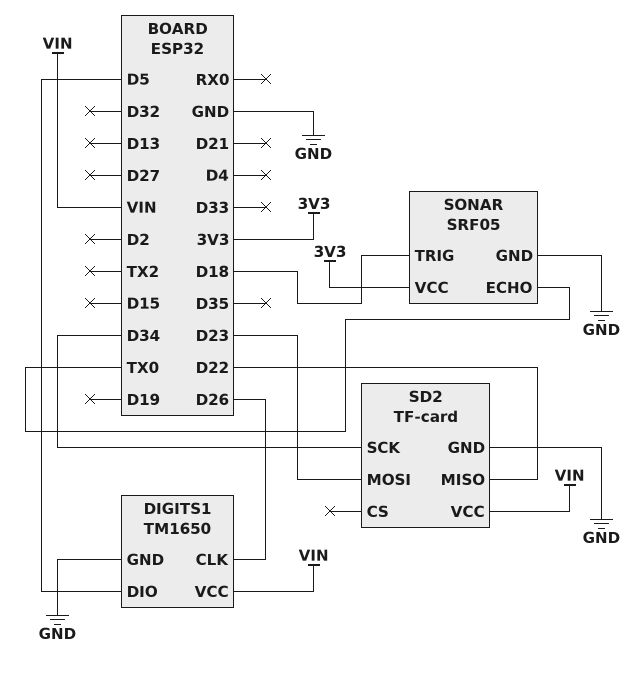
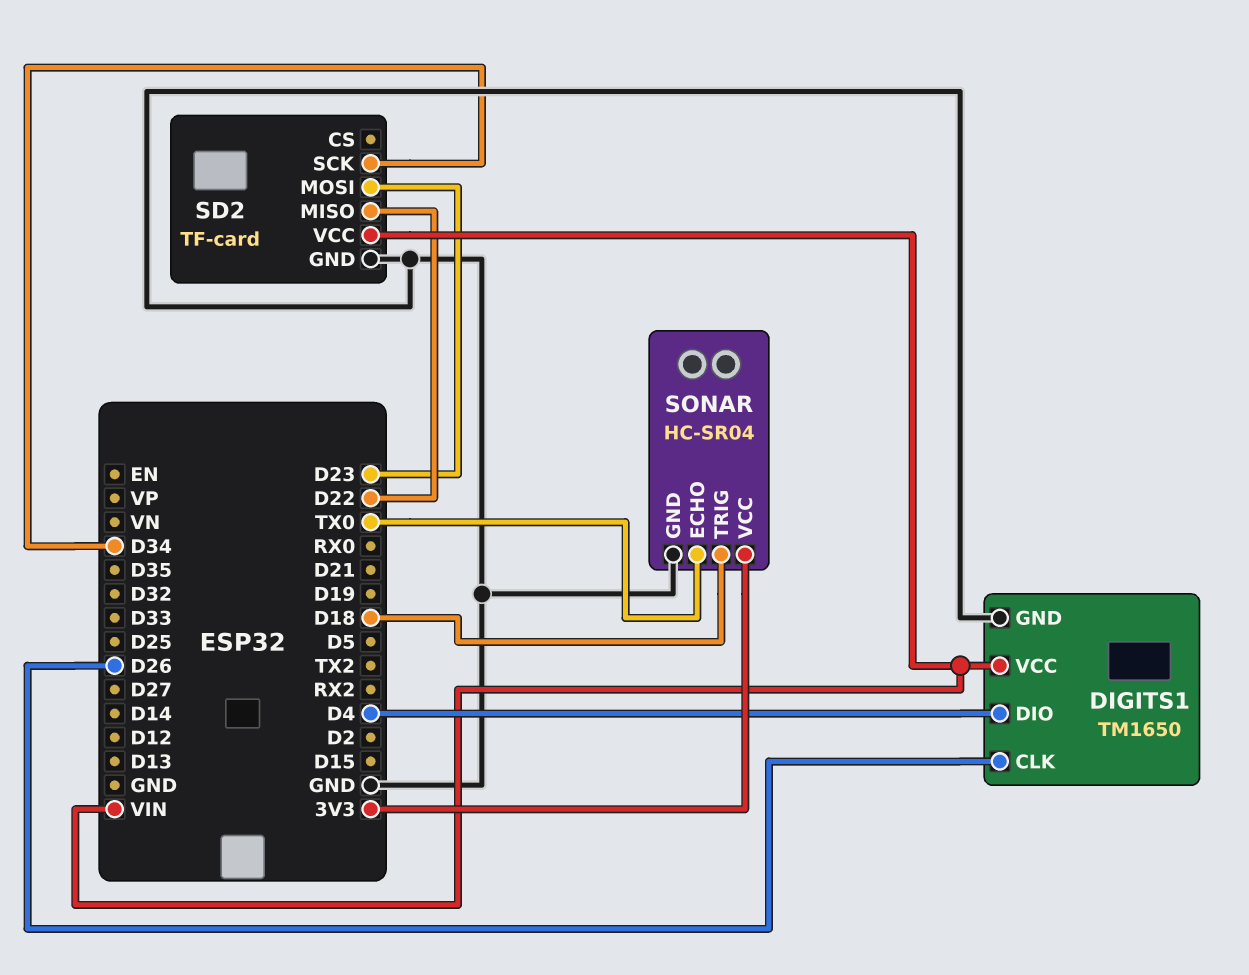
DIGITS1 pin DIO: D5 -> D4
SONAR: SRF05 -> HC-SR04

